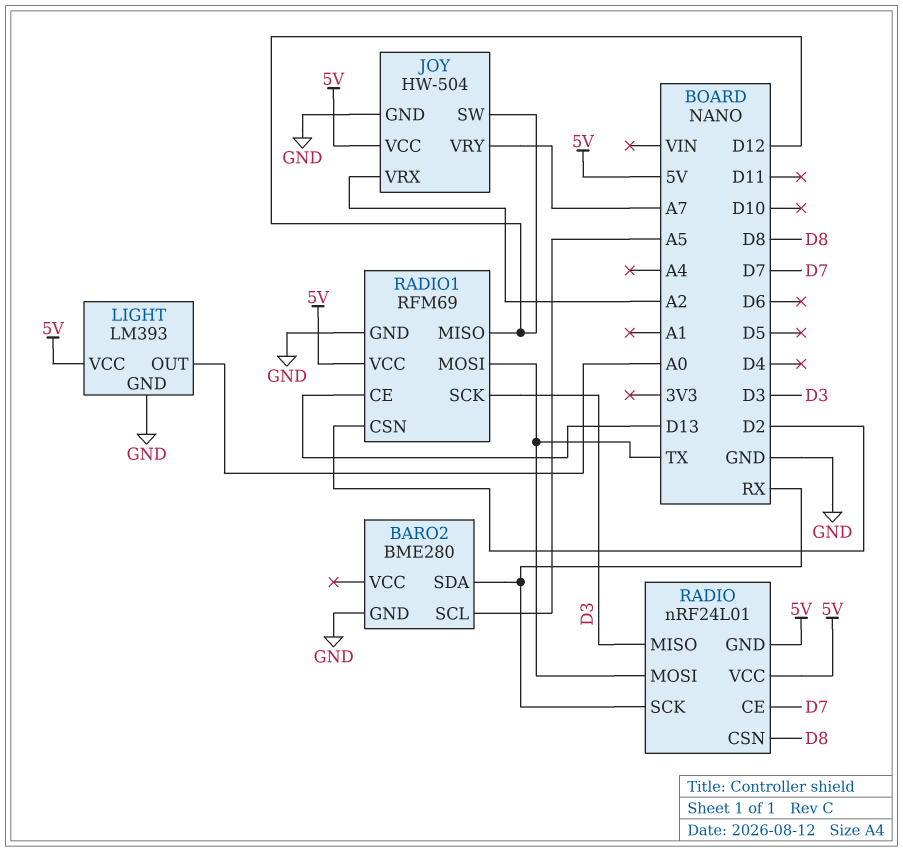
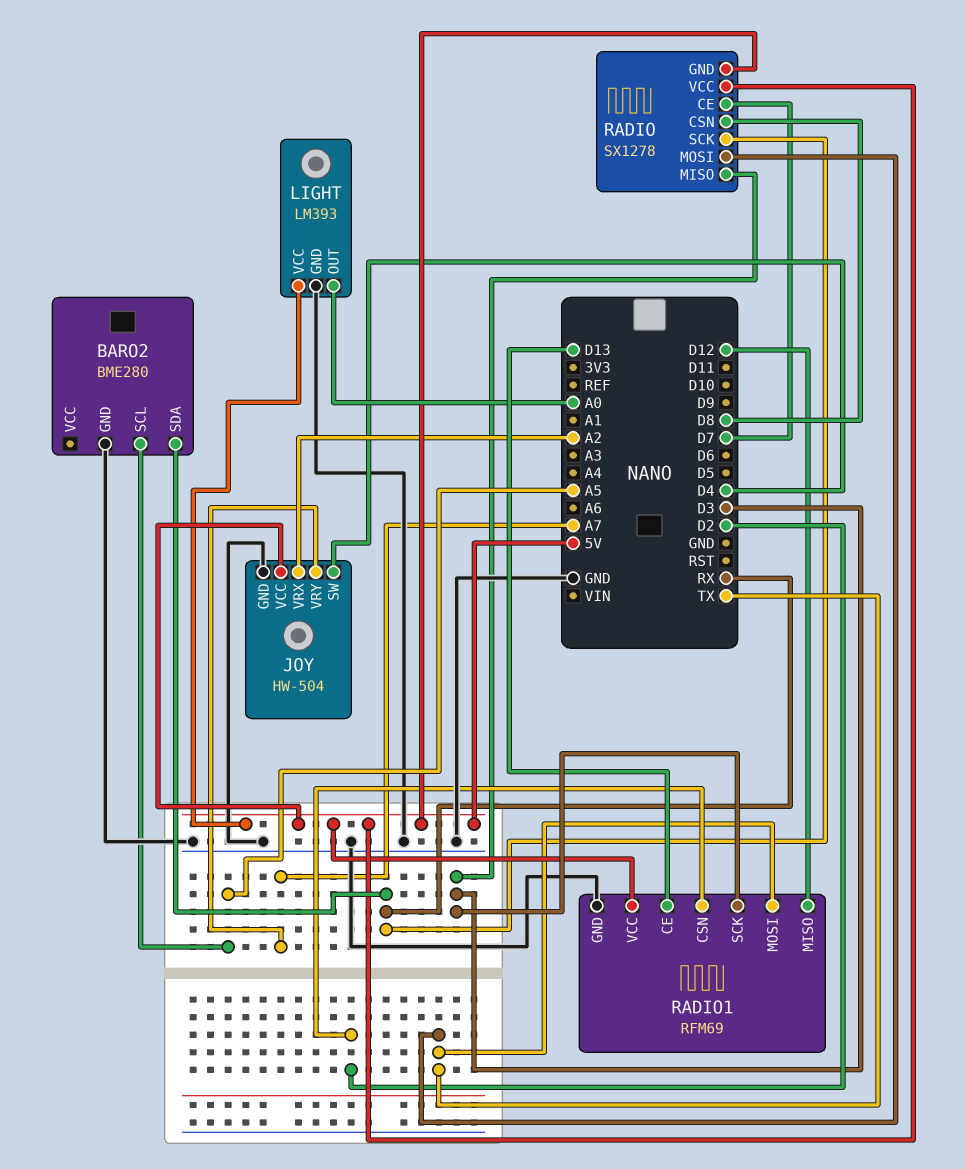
JOY pin SW: D12 -> D4
RADIO: nRF24L01 -> SX1278

